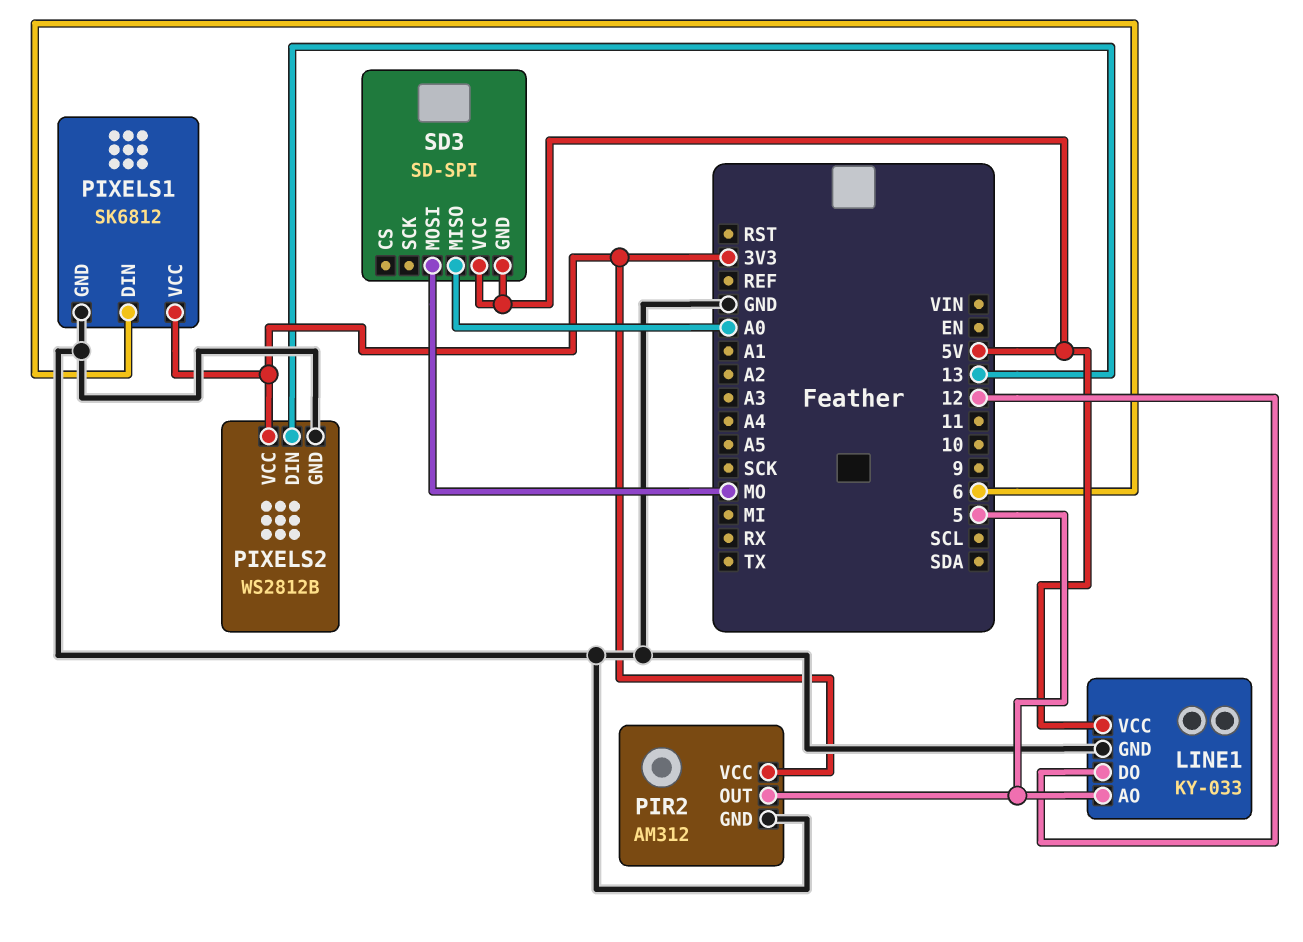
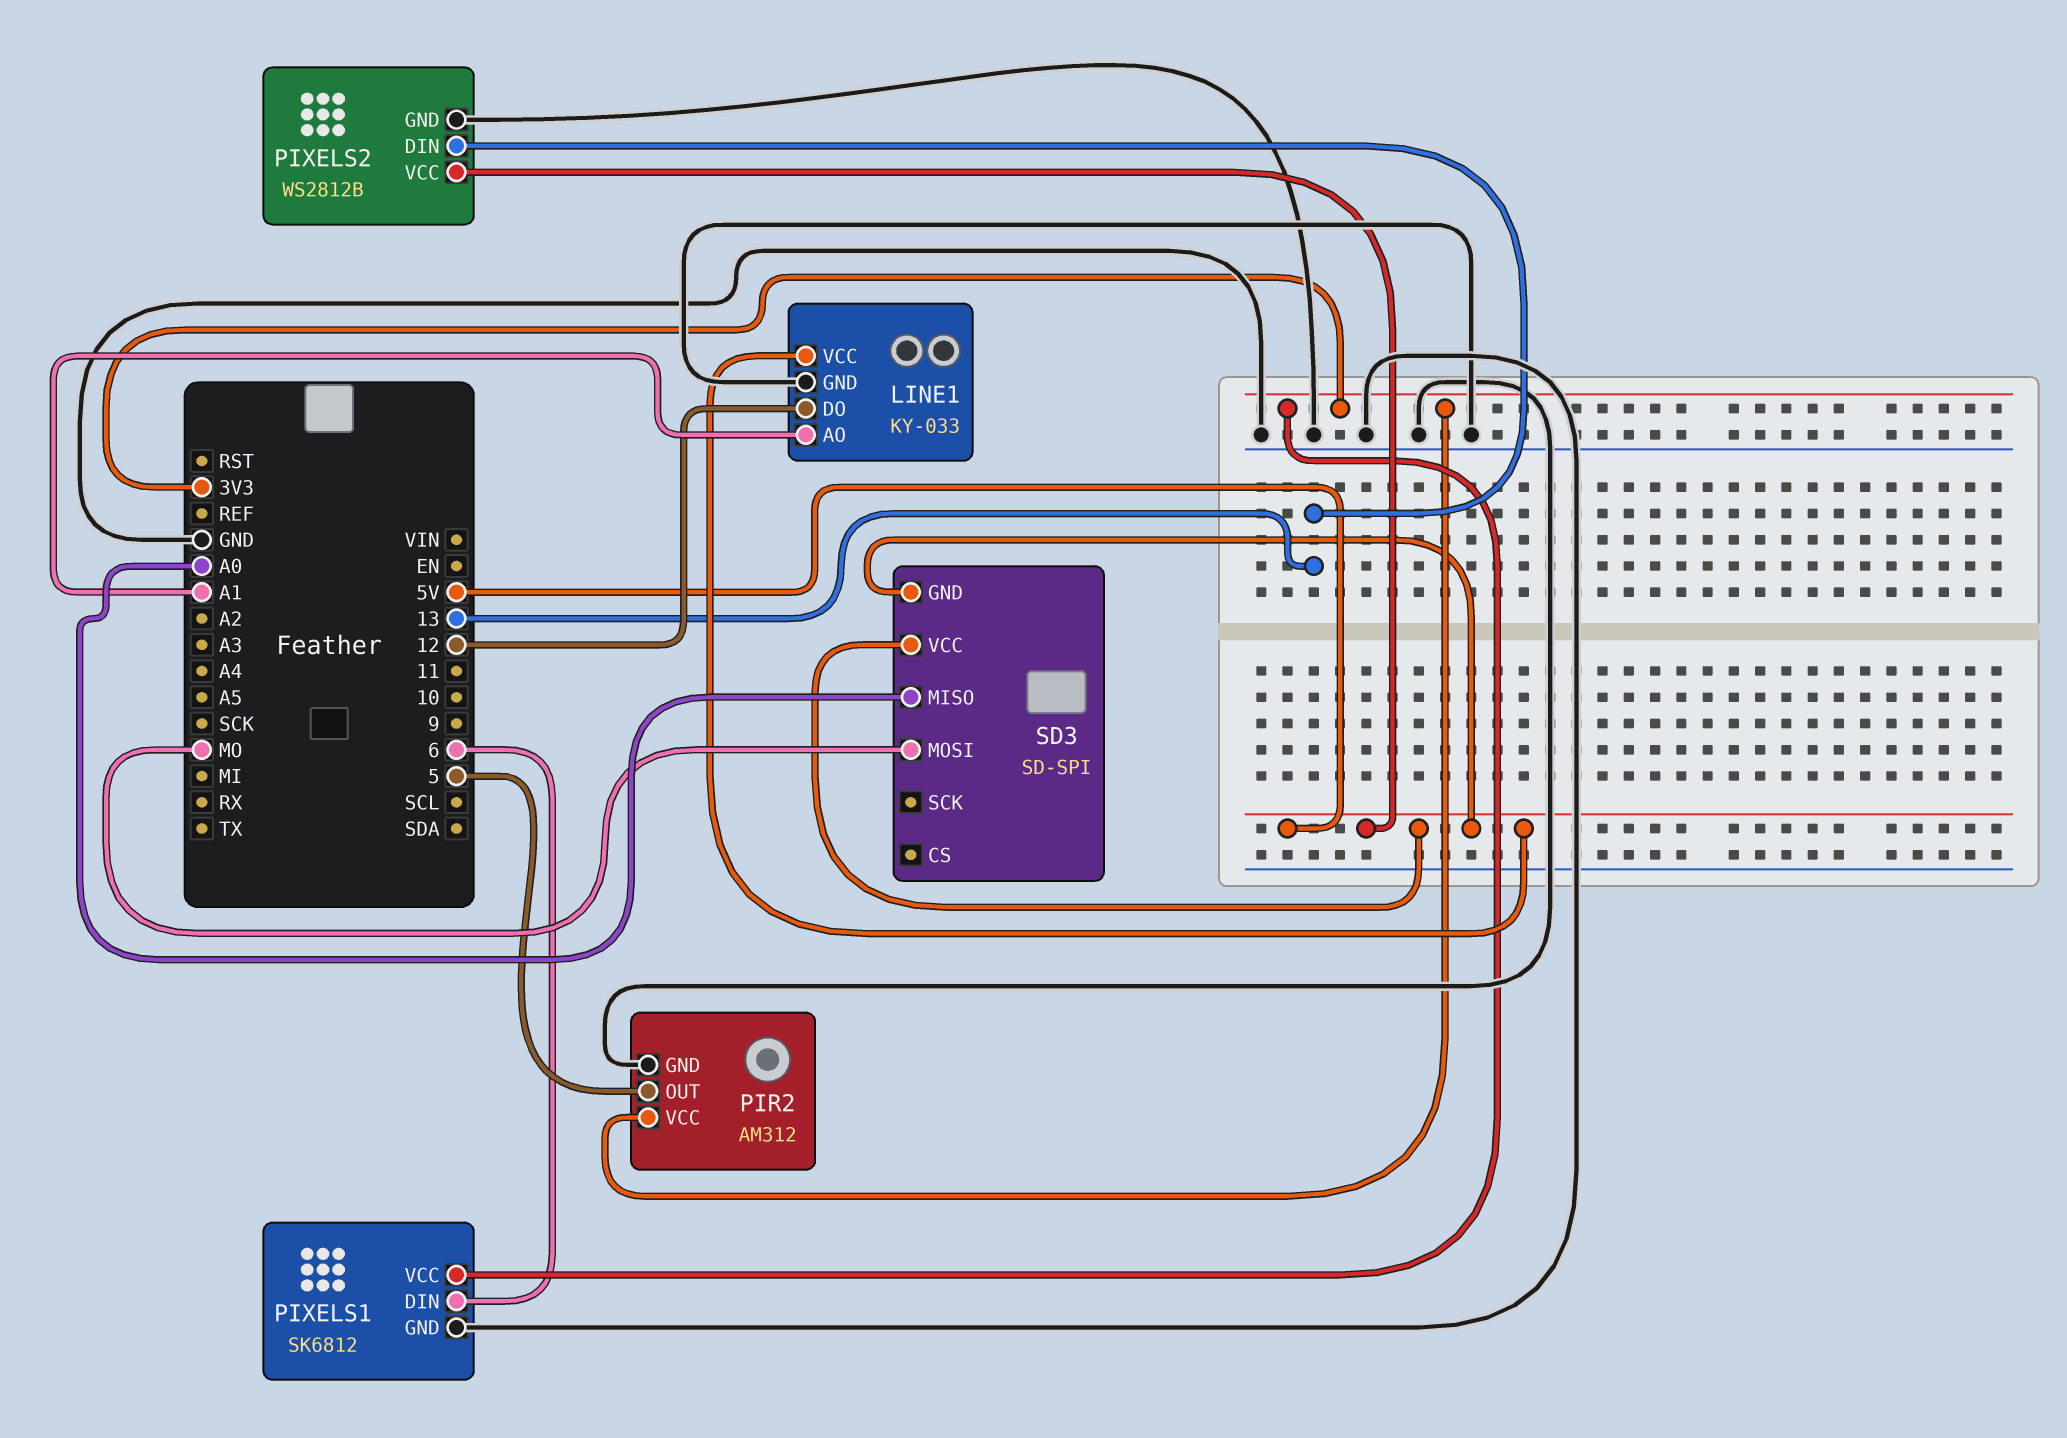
LINE1 pin AO: 5 -> A1
PIXELS2 pin VCC: 3V3 -> 5V

